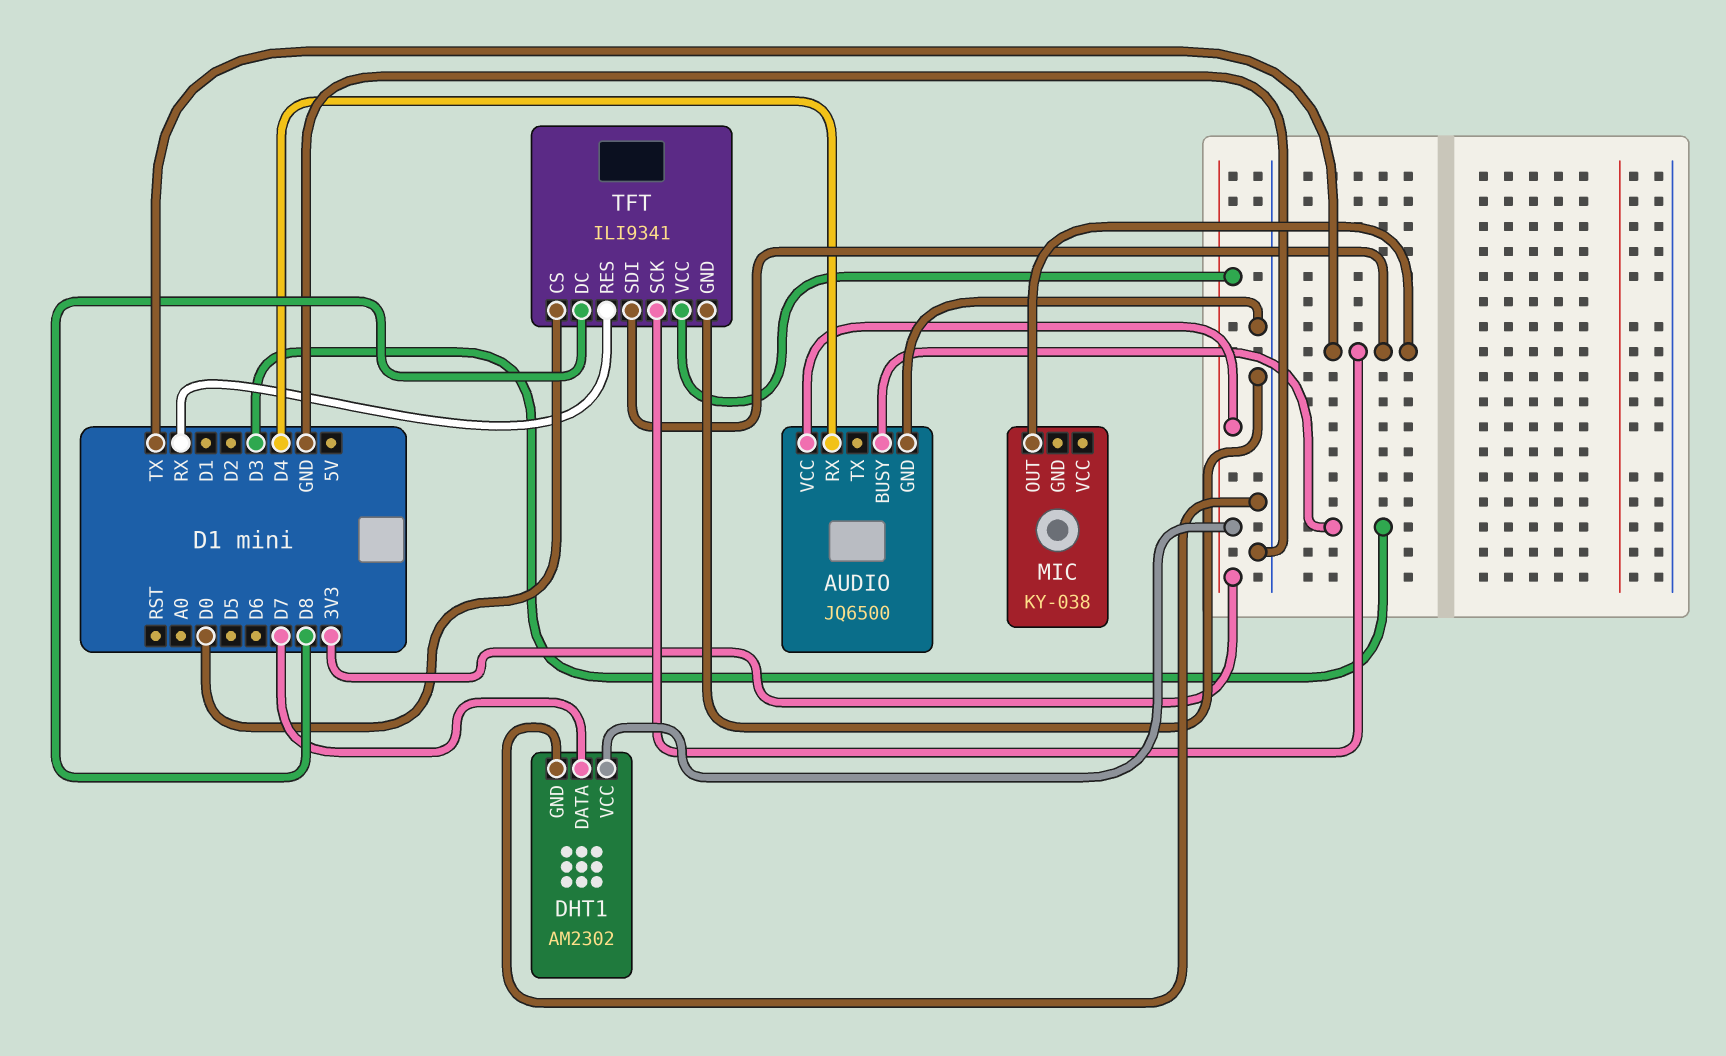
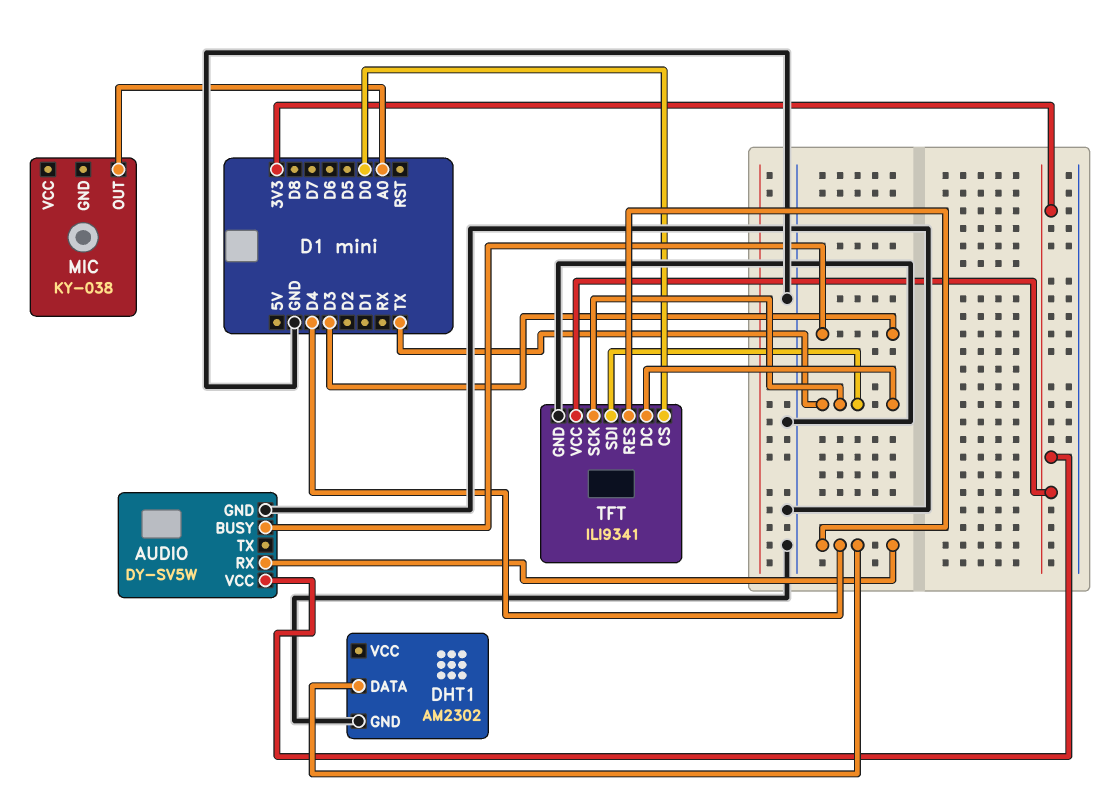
AUDIO: JQ6500 -> DY-SV5W
DHT1 pin DATA: D7 -> D4
DHT1 pin VCC: 3V3 -> none
MIC pin OUT: TX -> A0
TFT pin DC: D8 -> TX
TFT pin RES: RX -> D4

